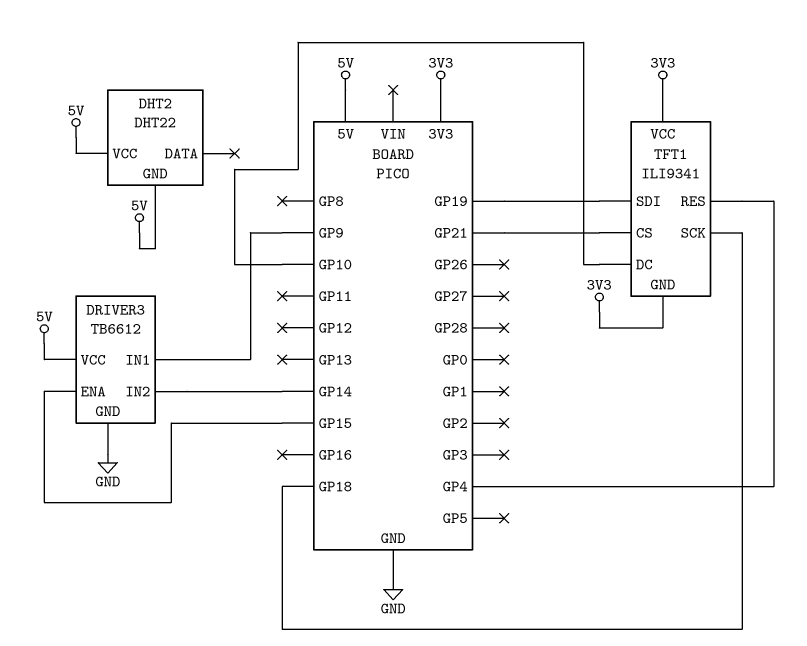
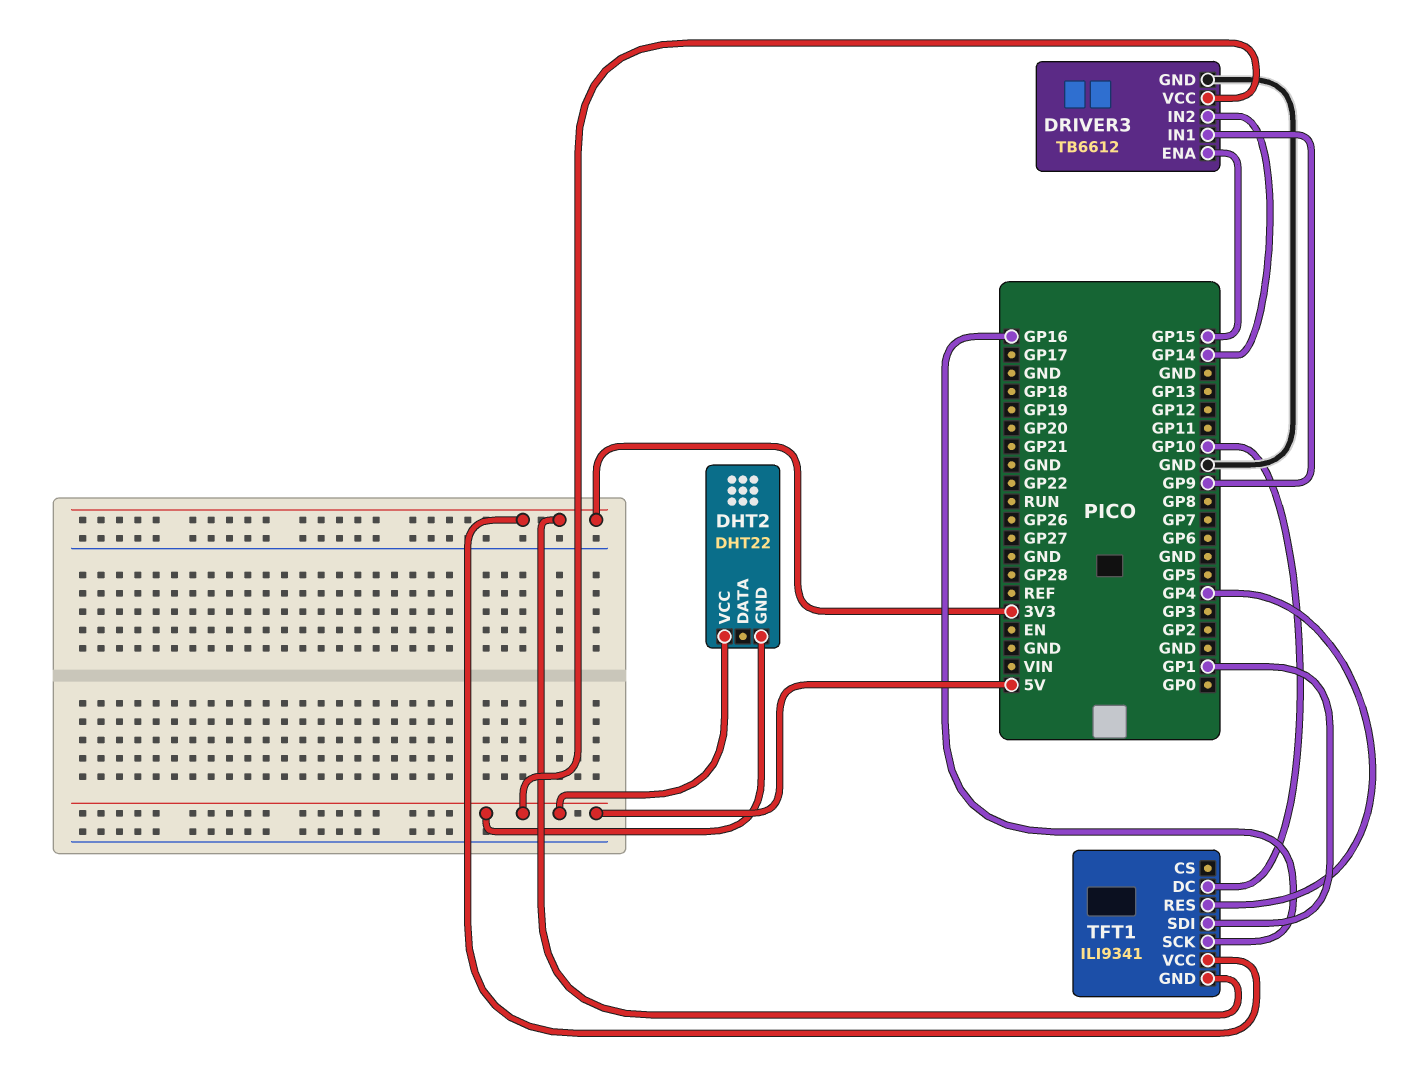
TFT1 pin CS: GP21 -> none
TFT1 pin SCK: GP18 -> GP16
TFT1 pin SDI: GP19 -> GP1

